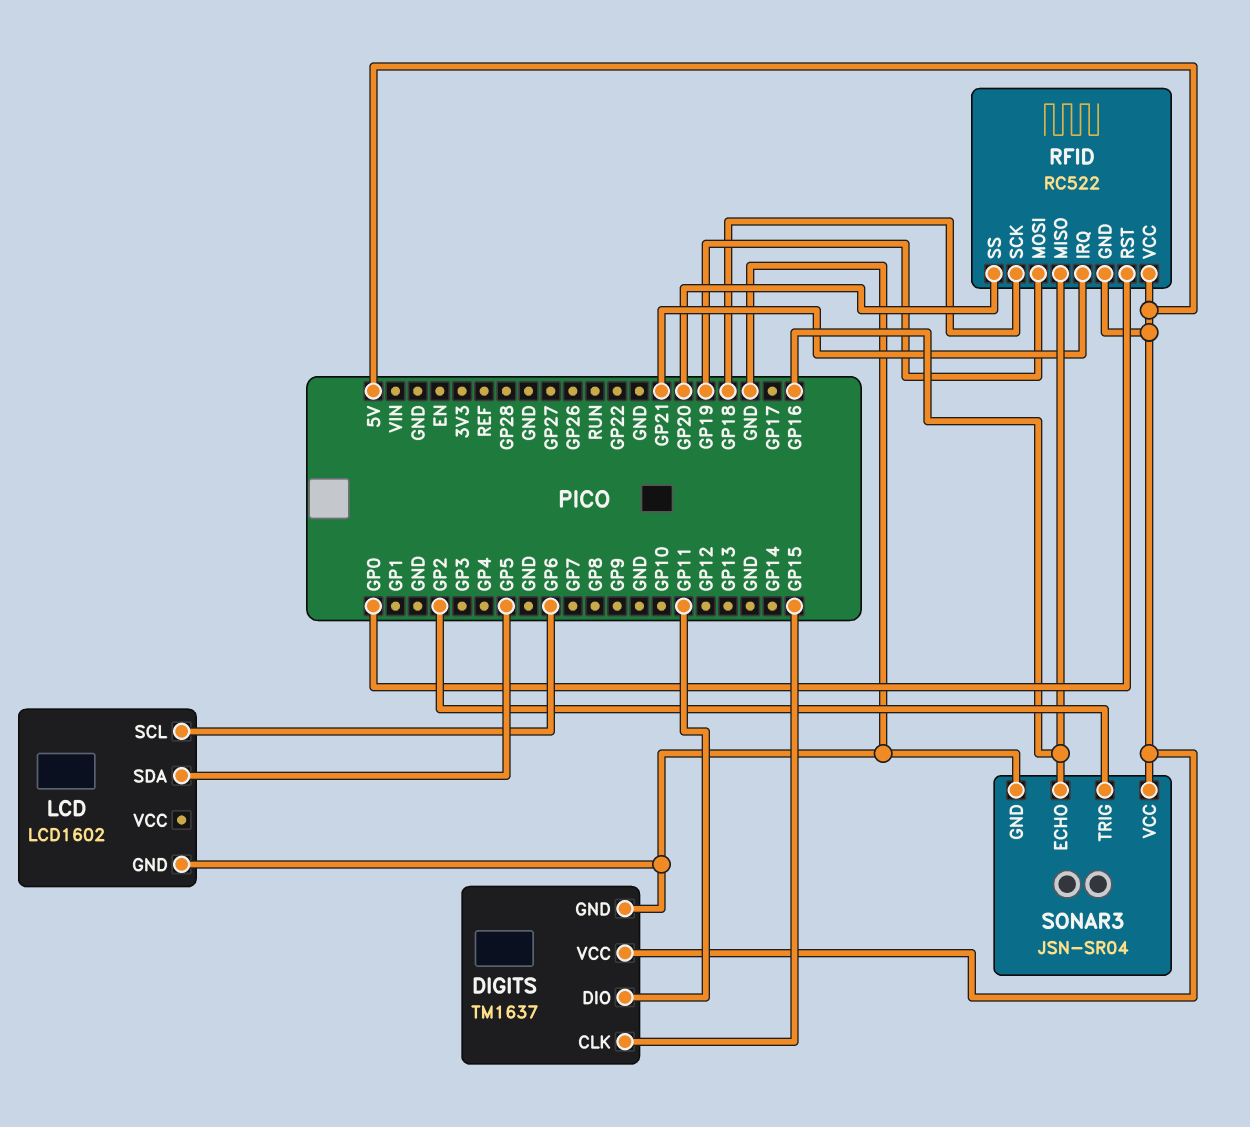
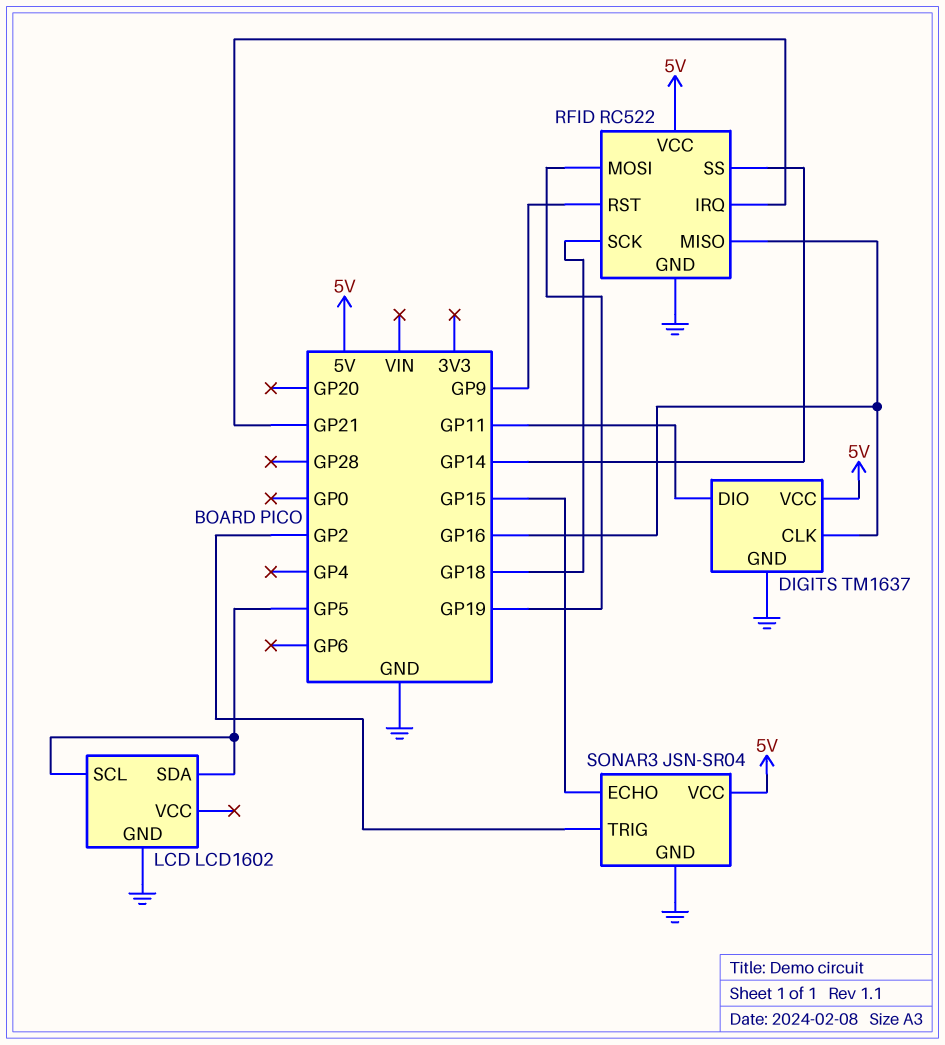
DIGITS pin CLK: GP15 -> GP16
LCD pin SCL: GP6 -> GP5
RFID pin GND: 5V -> GND
RFID pin RST: GP0 -> GP9
RFID pin SS: GP20 -> GP14
SONAR3 pin ECHO: GP16 -> GP15

